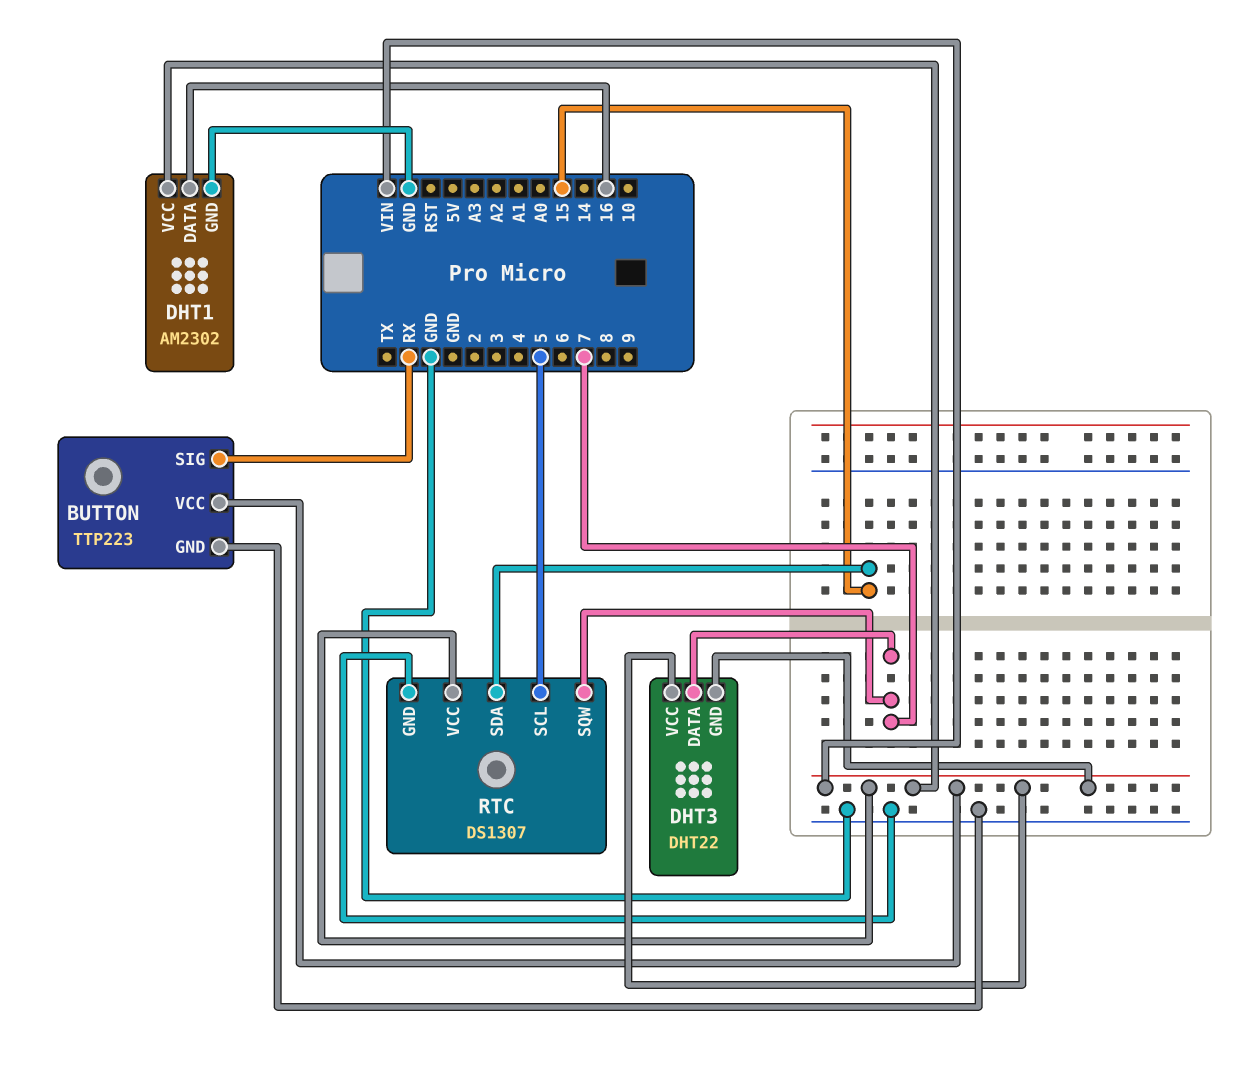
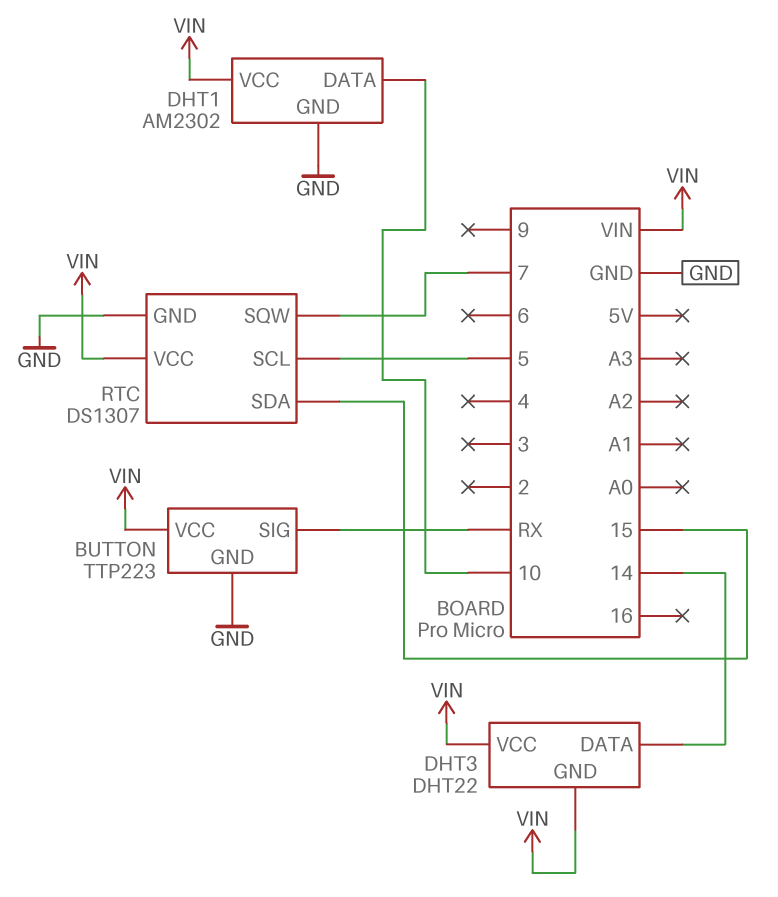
DHT1 pin DATA: 16 -> 10
DHT3 pin DATA: 7 -> 14

